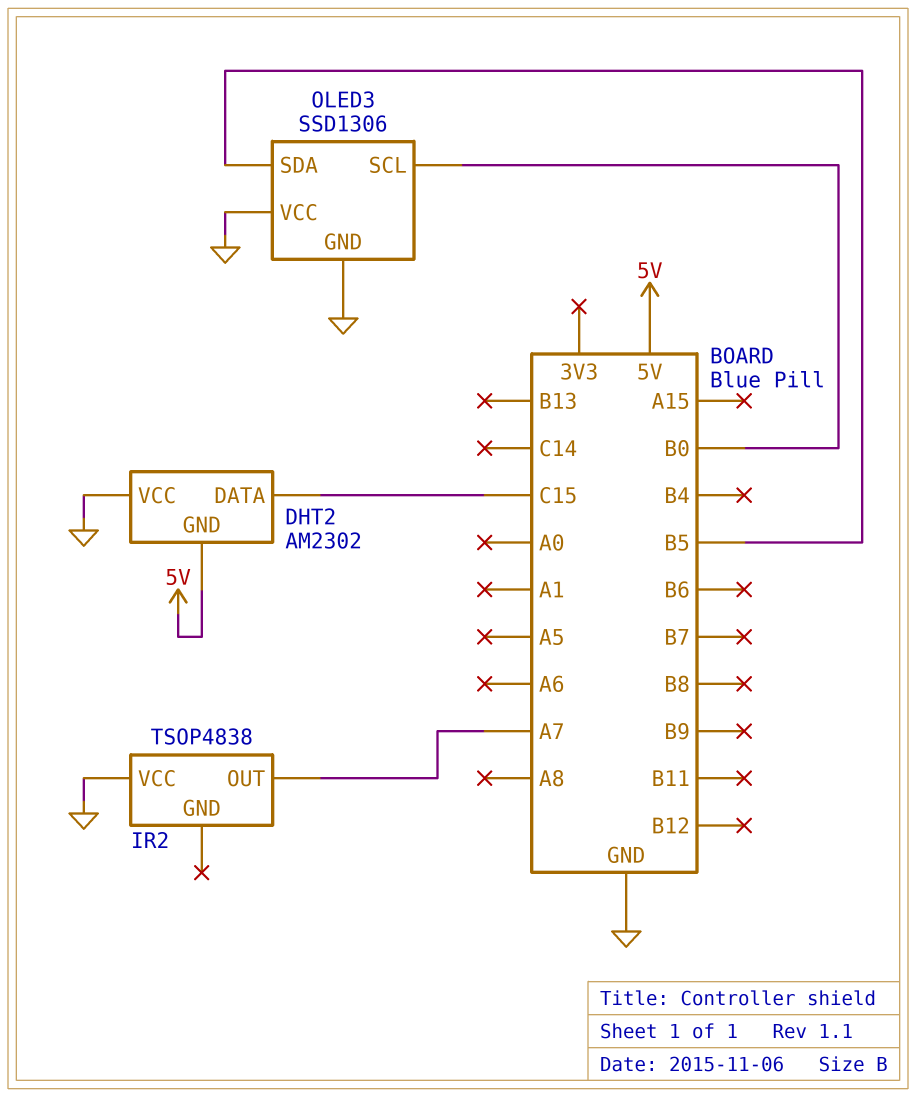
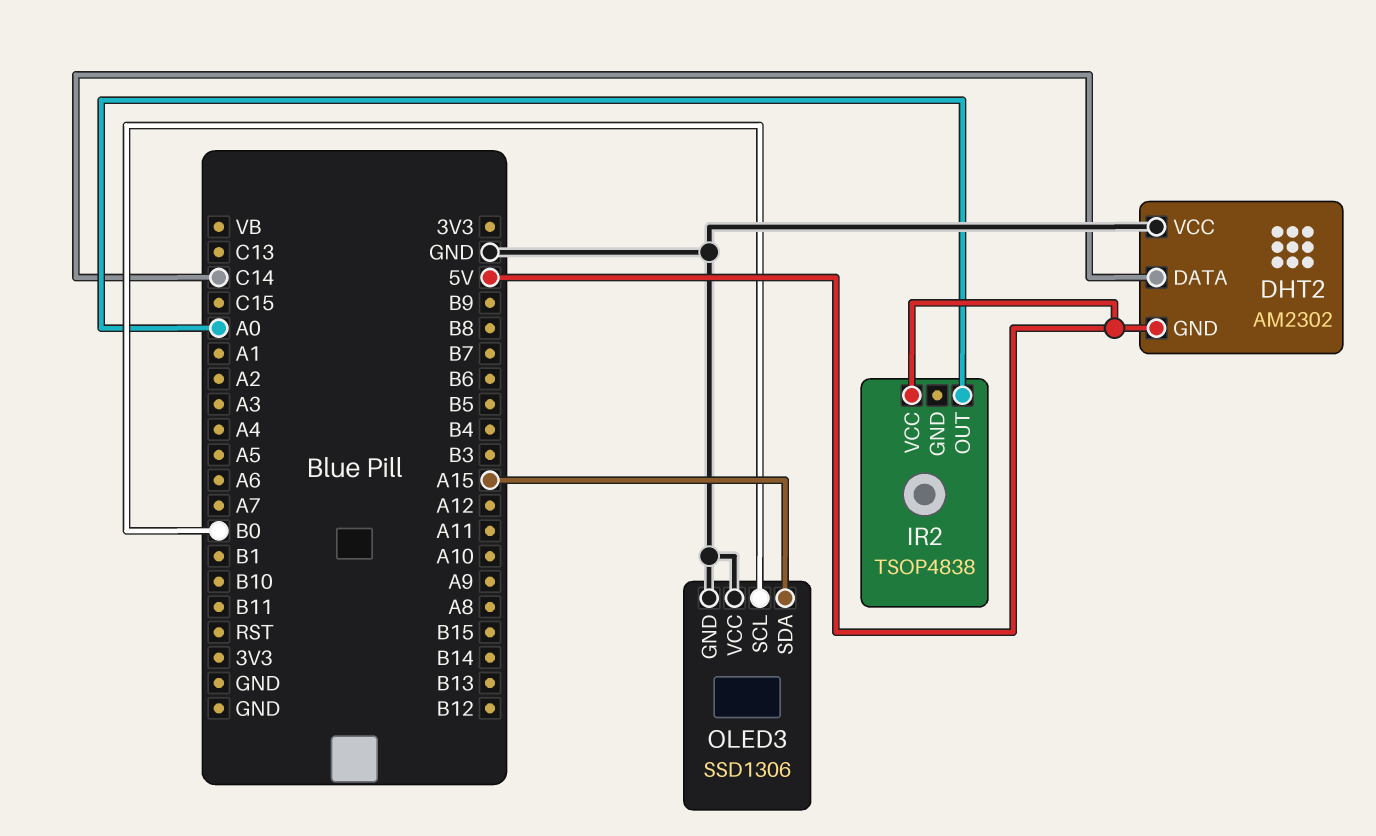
DHT2 pin DATA: C15 -> C14
IR2 pin OUT: A7 -> A0
IR2 pin VCC: GND -> 5V
OLED3 pin SDA: B5 -> A15

